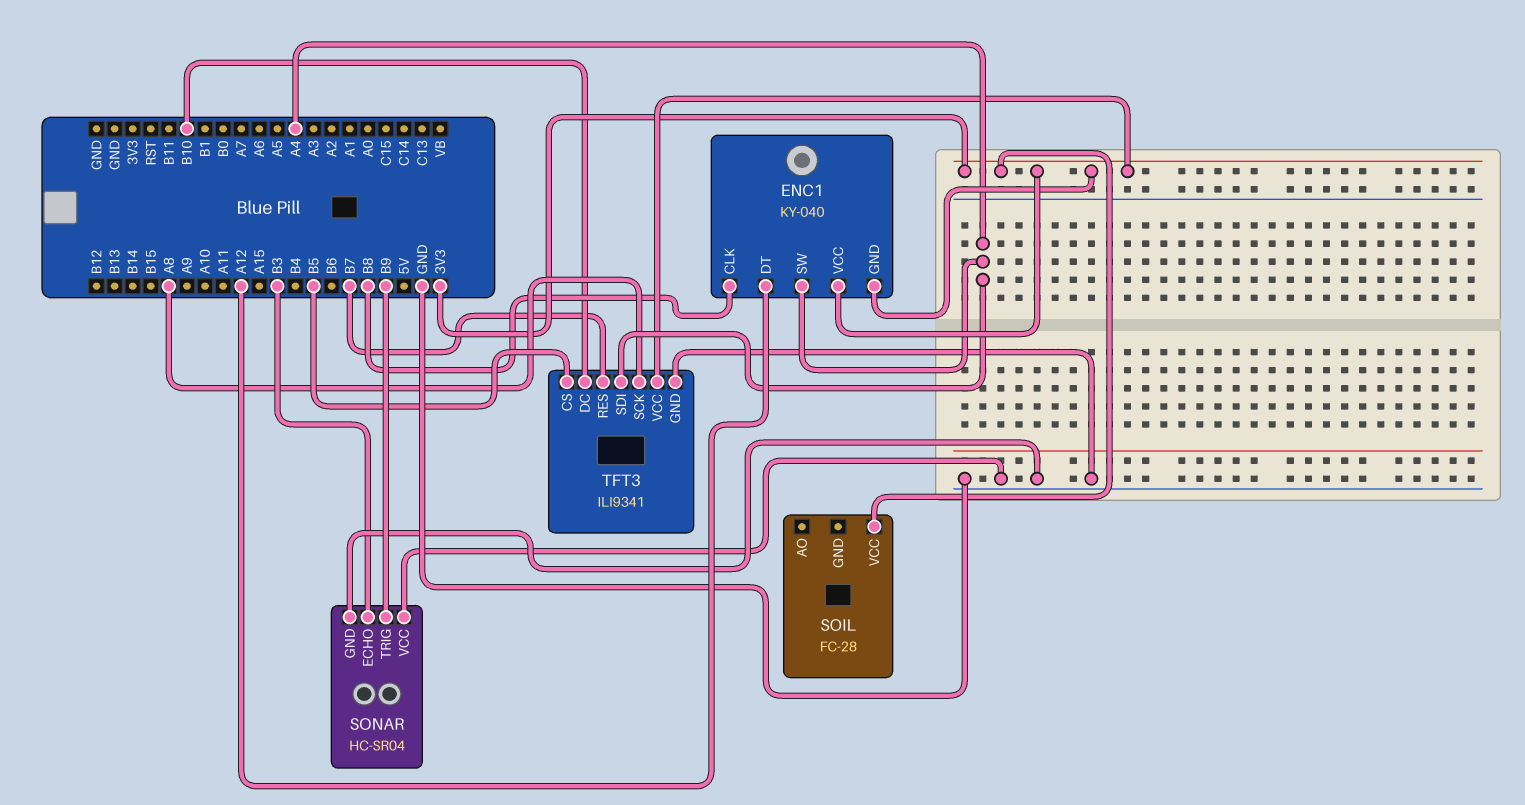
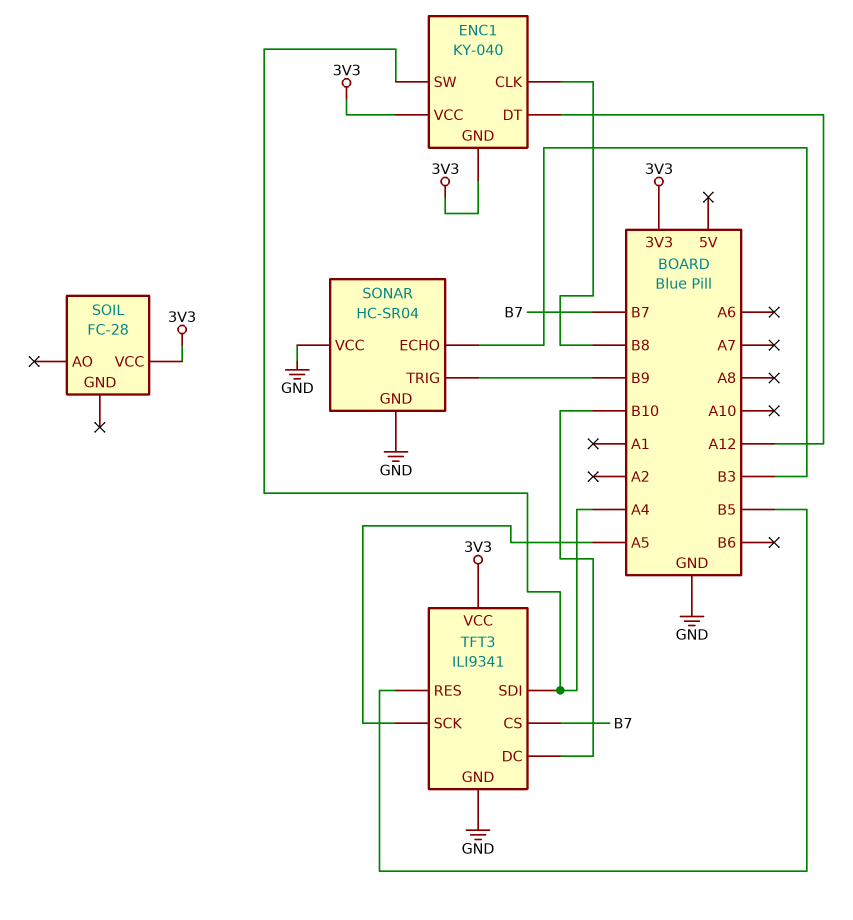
TFT3 pin CS: B5 -> B7
TFT3 pin RES: B7 -> B5
TFT3 pin SCK: A8 -> A5

